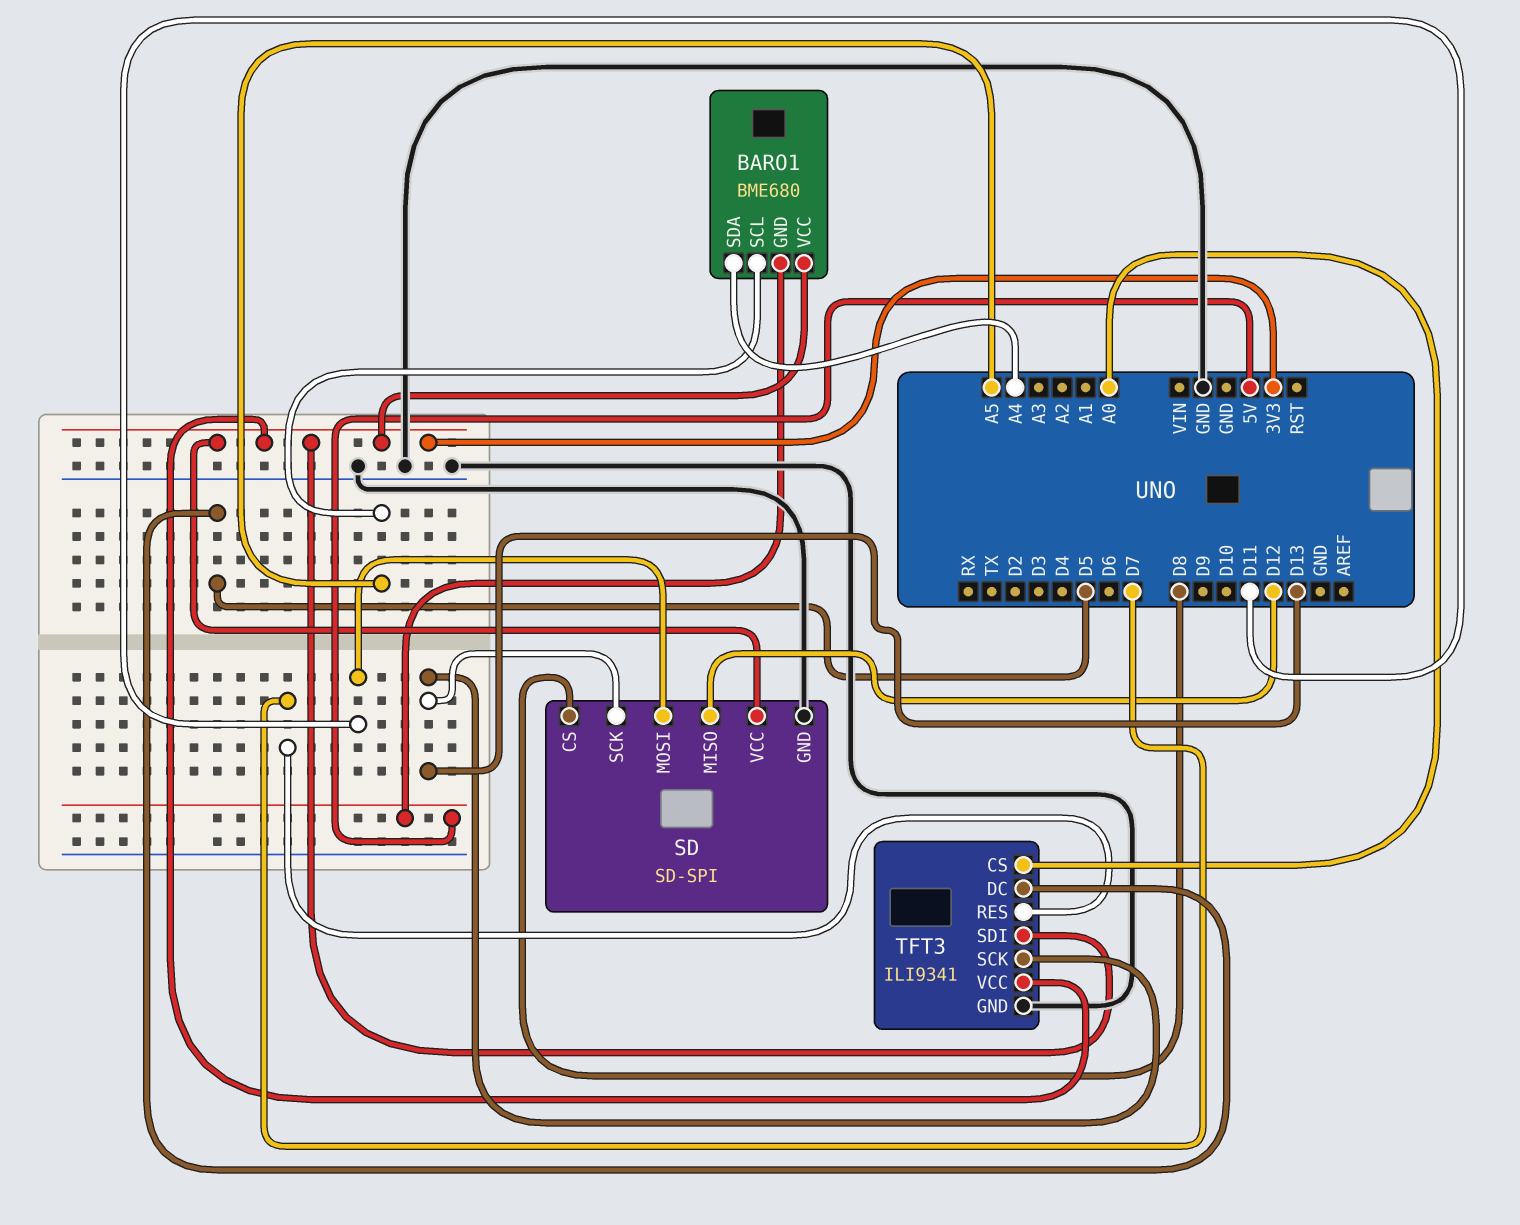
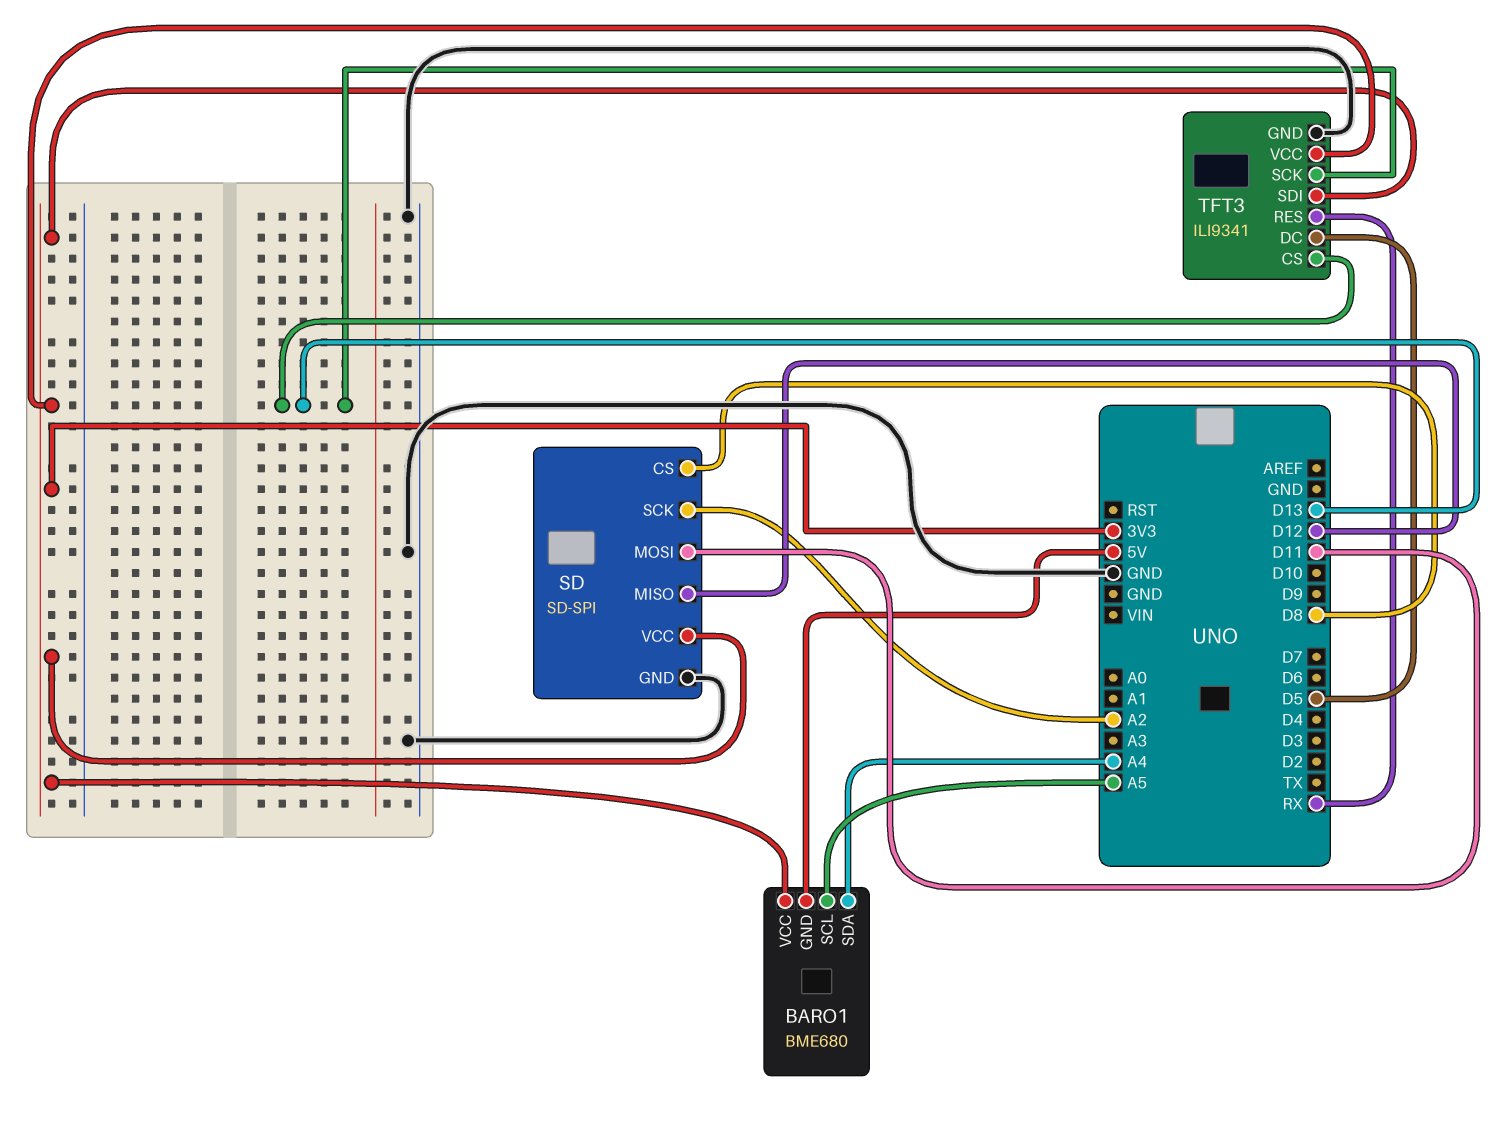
SD pin SCK: D13 -> A2
TFT3 pin CS: A0 -> D13
TFT3 pin RES: D7 -> RX

